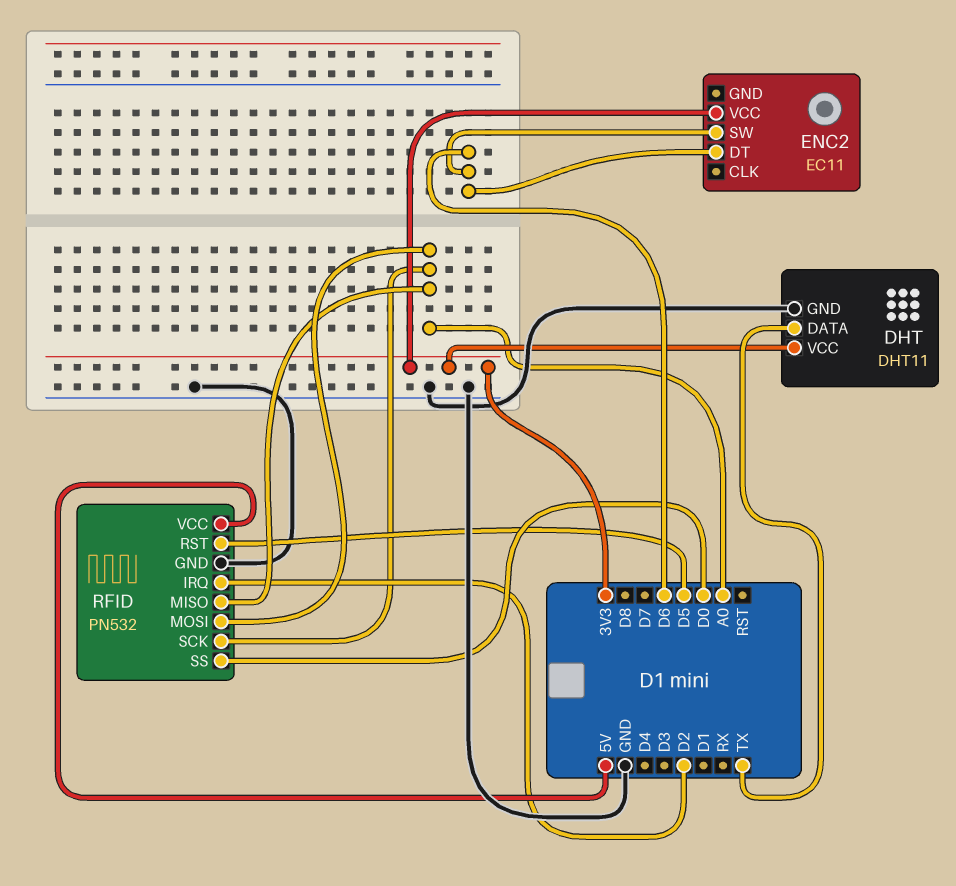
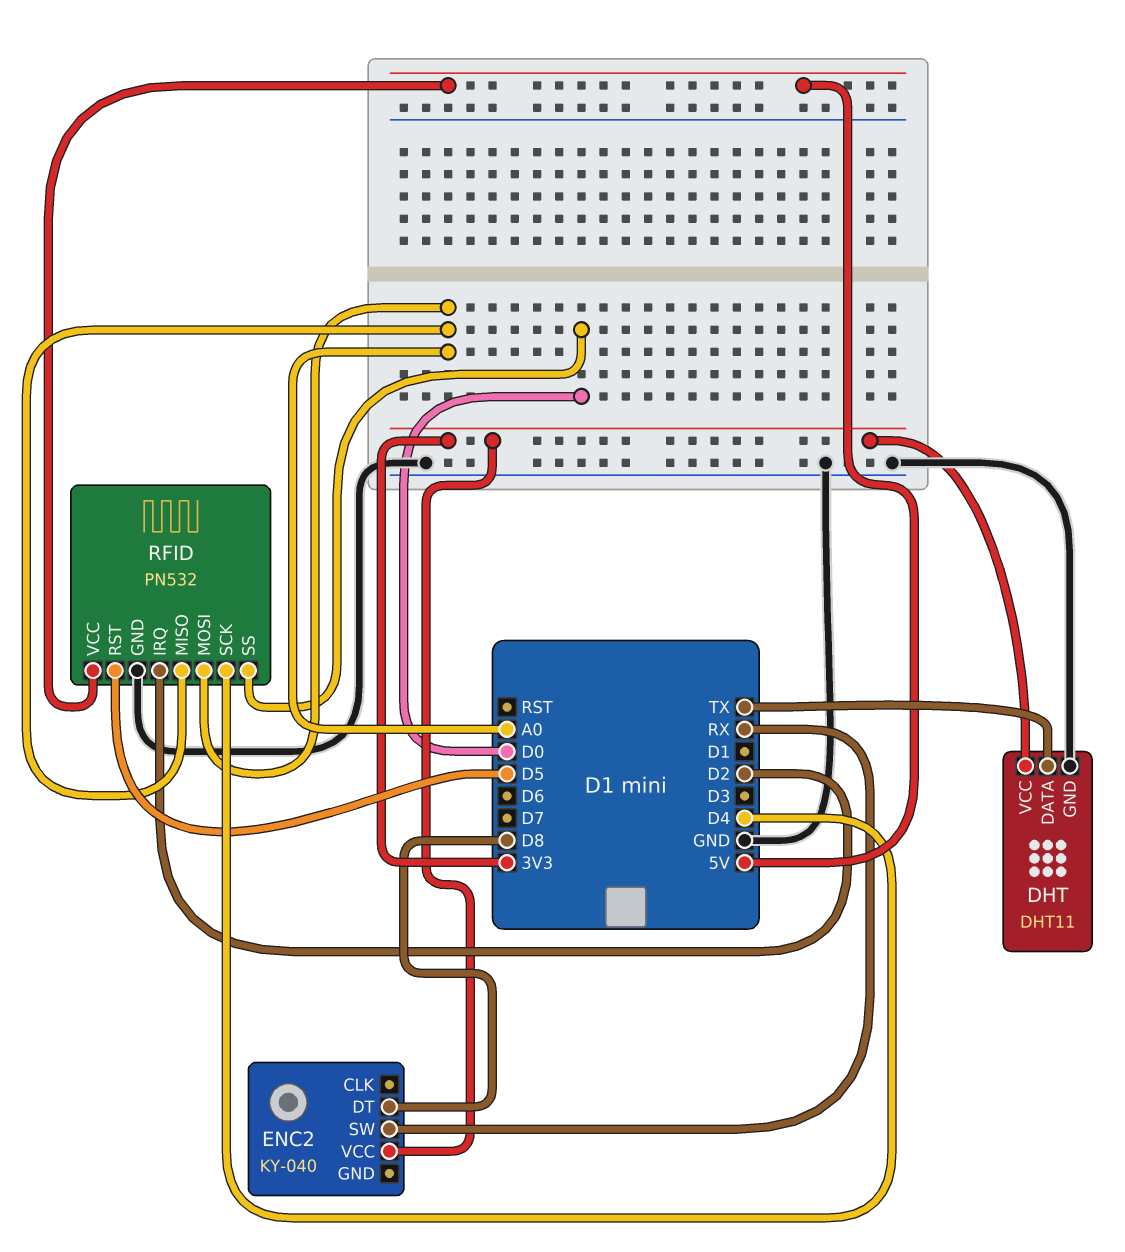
ENC2: EC11 -> KY-040
ENC2 pin DT: D6 -> D8
ENC2 pin SW: D6 -> RX
RFID pin SCK: A0 -> D4

